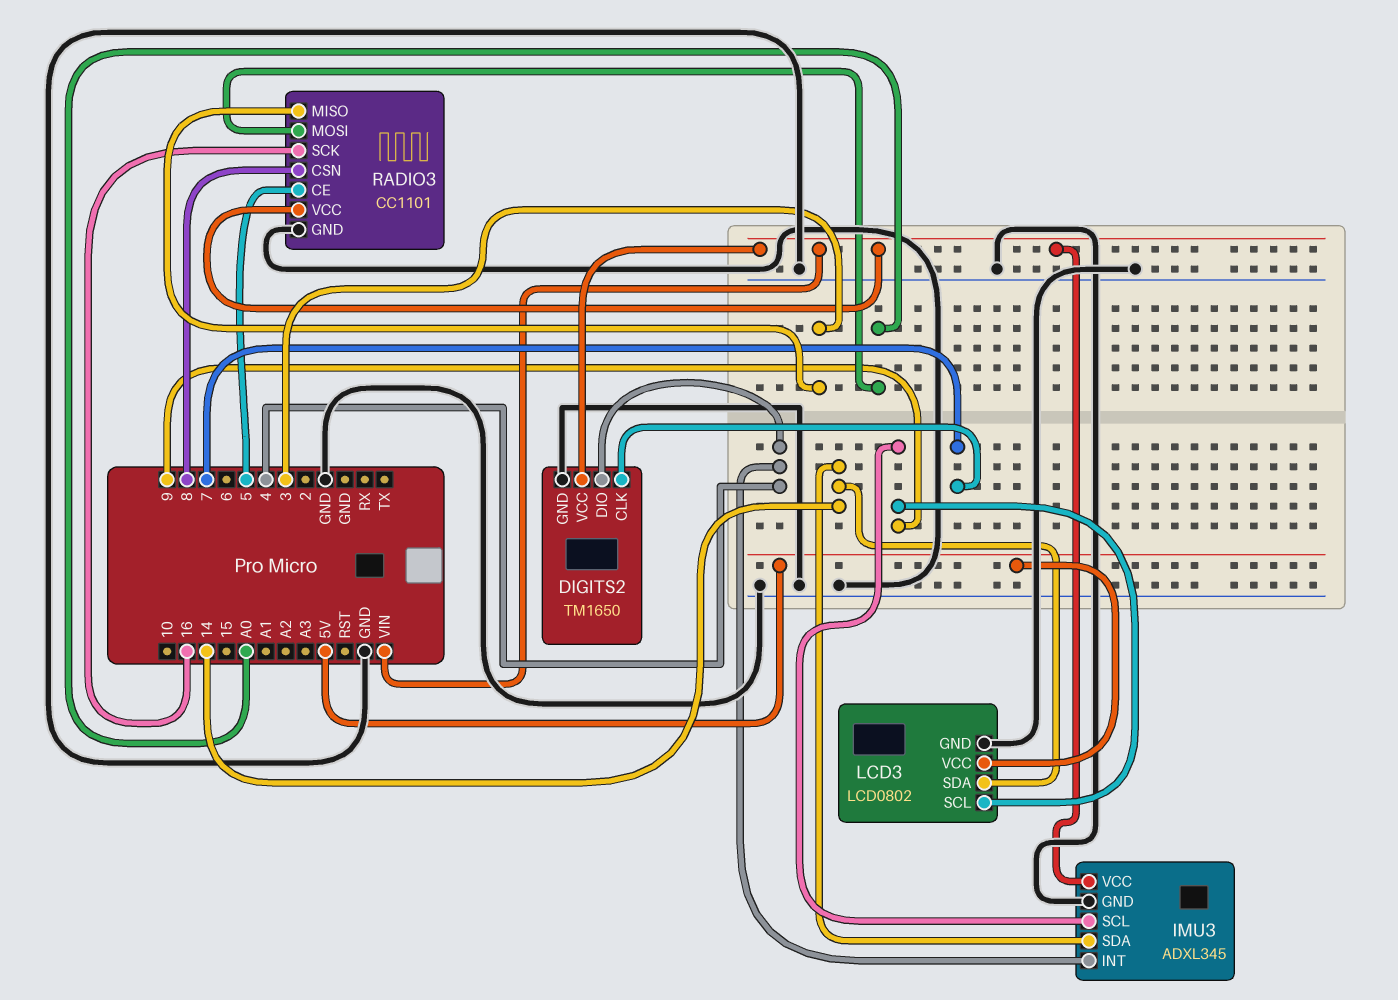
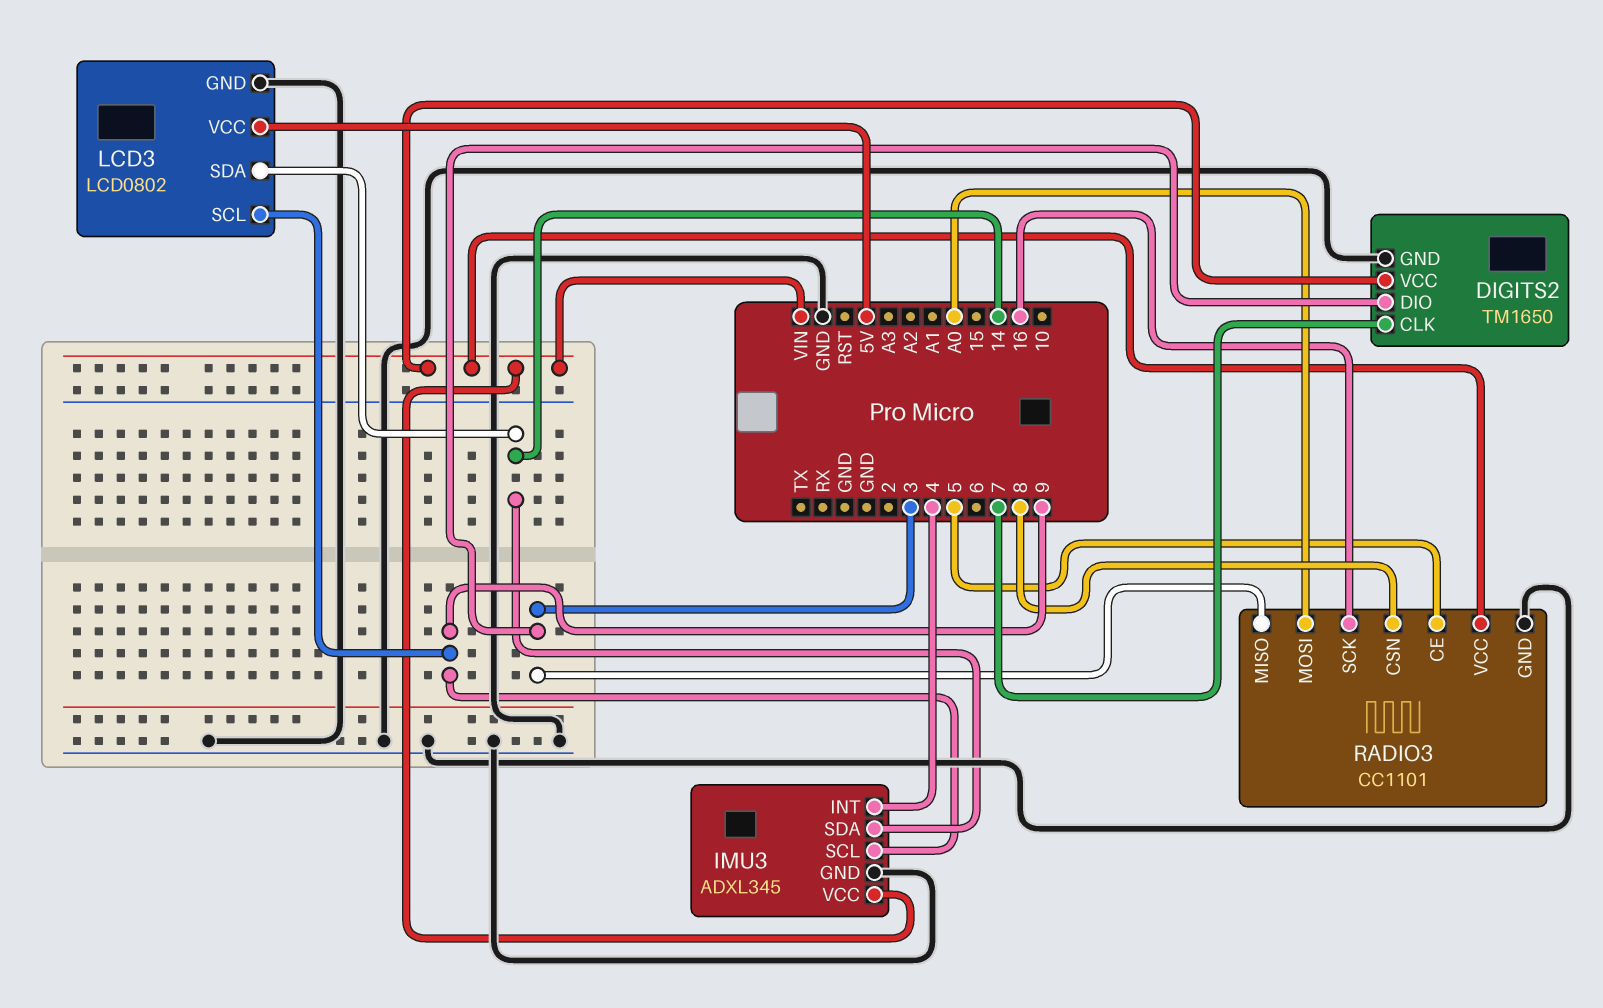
DIGITS2 pin DIO: 4 -> 3

